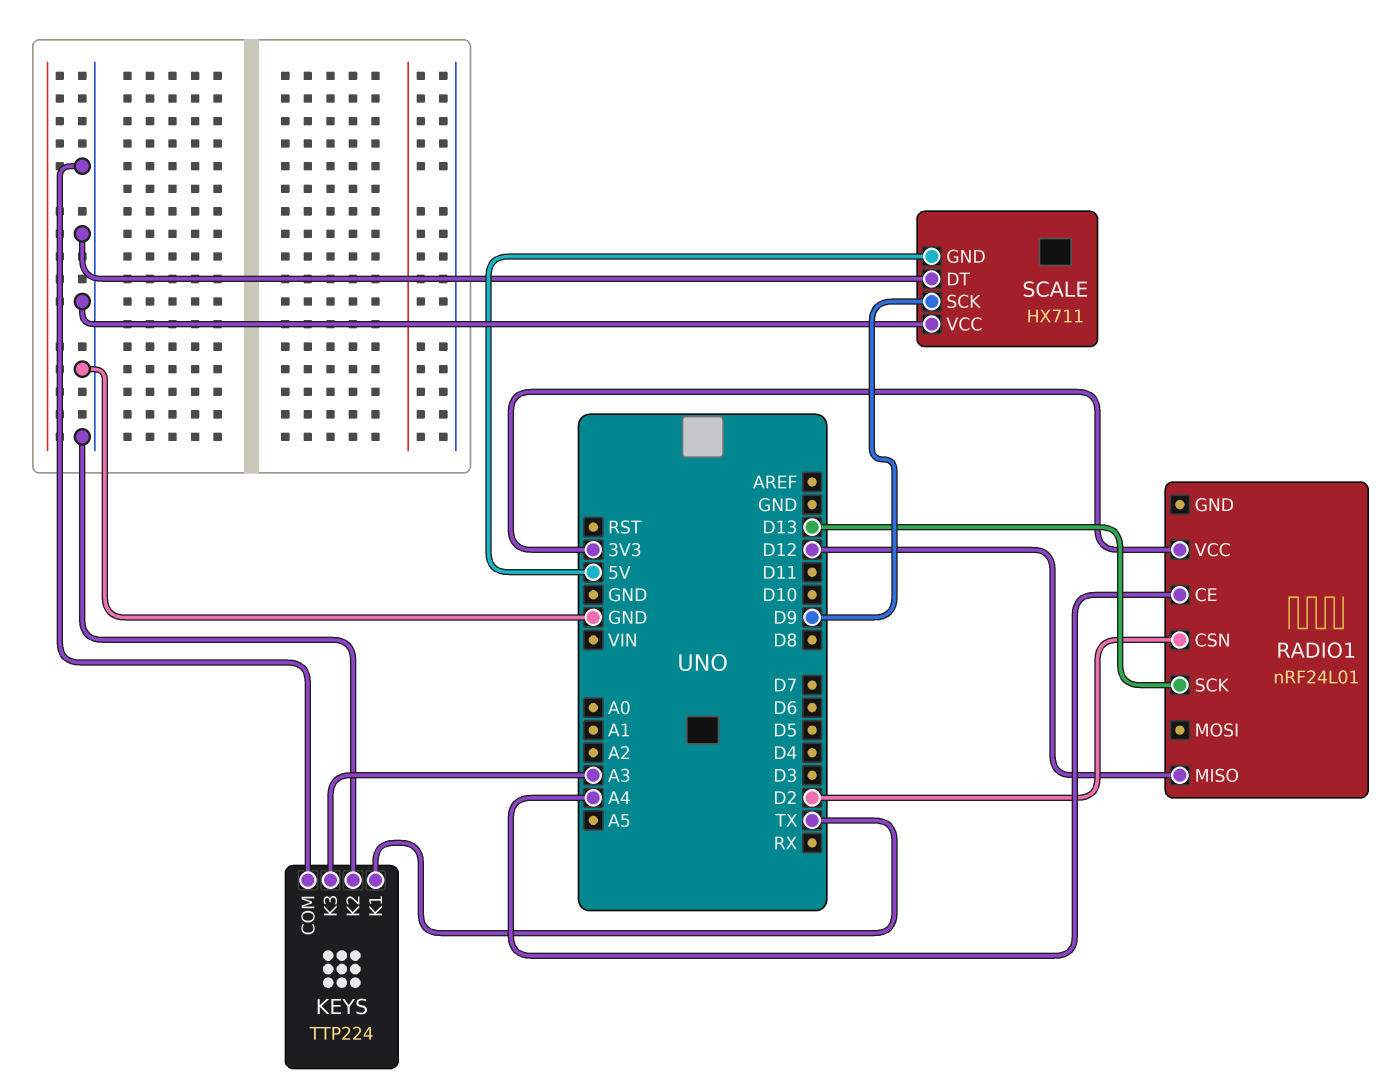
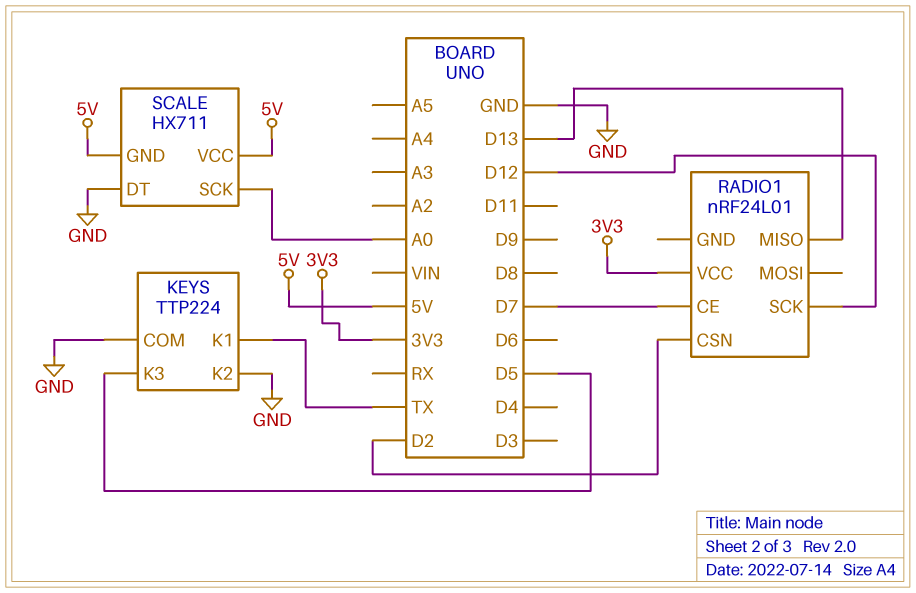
KEYS pin K3: A3 -> D5
RADIO1 pin CE: A4 -> D7
RADIO1 pin MISO: D12 -> D13
RADIO1 pin SCK: D13 -> D12
SCALE pin SCK: D9 -> A0
SCALE pin VCC: GND -> 5V

